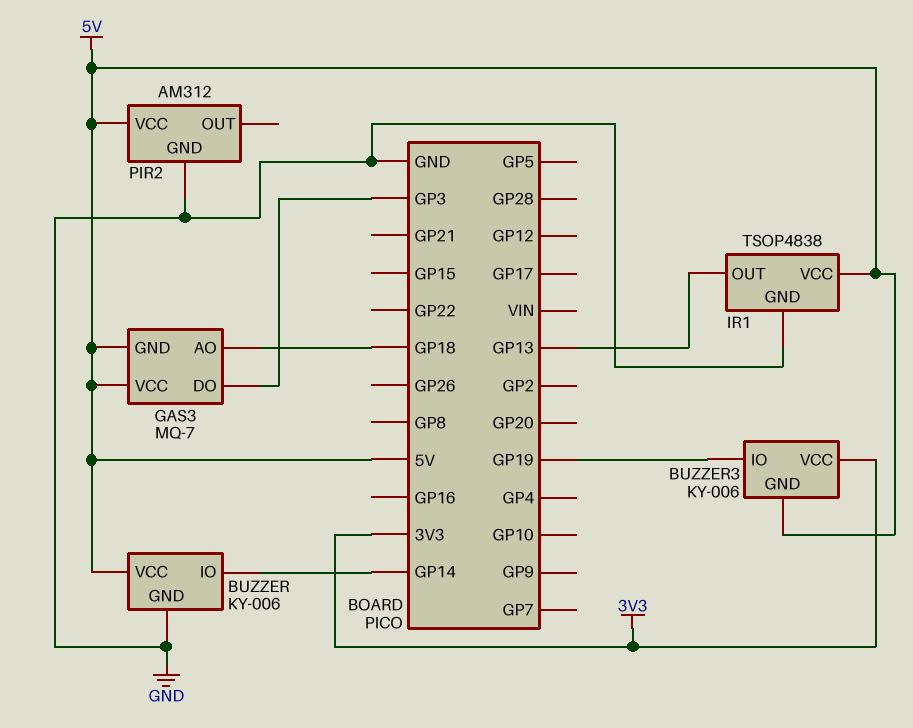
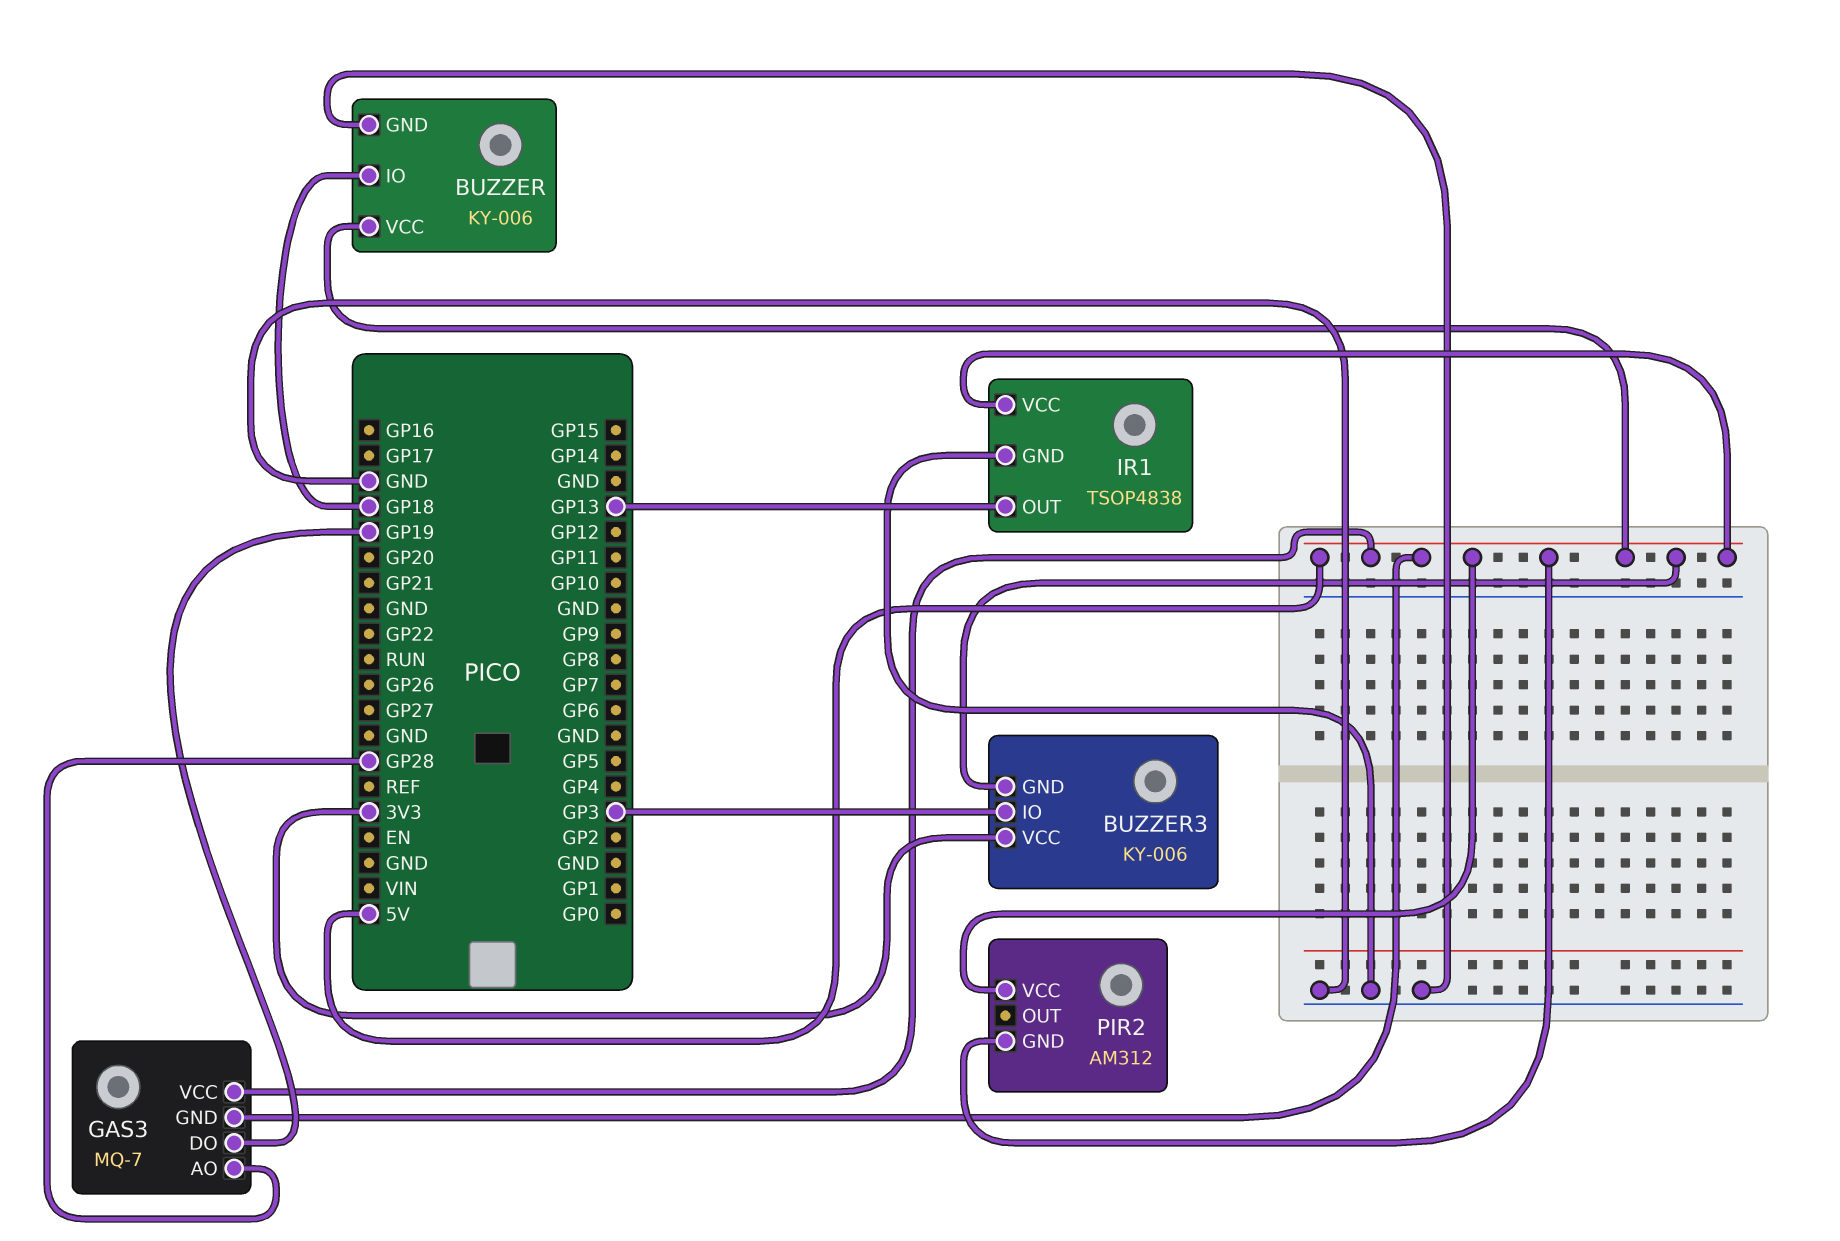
BUZZER pin IO: GP14 -> GP18
BUZZER3 pin IO: GP19 -> GP3
GAS3 pin AO: GP18 -> GP28
GAS3 pin DO: GP3 -> GP19
PIR2 pin GND: GND -> 5V

